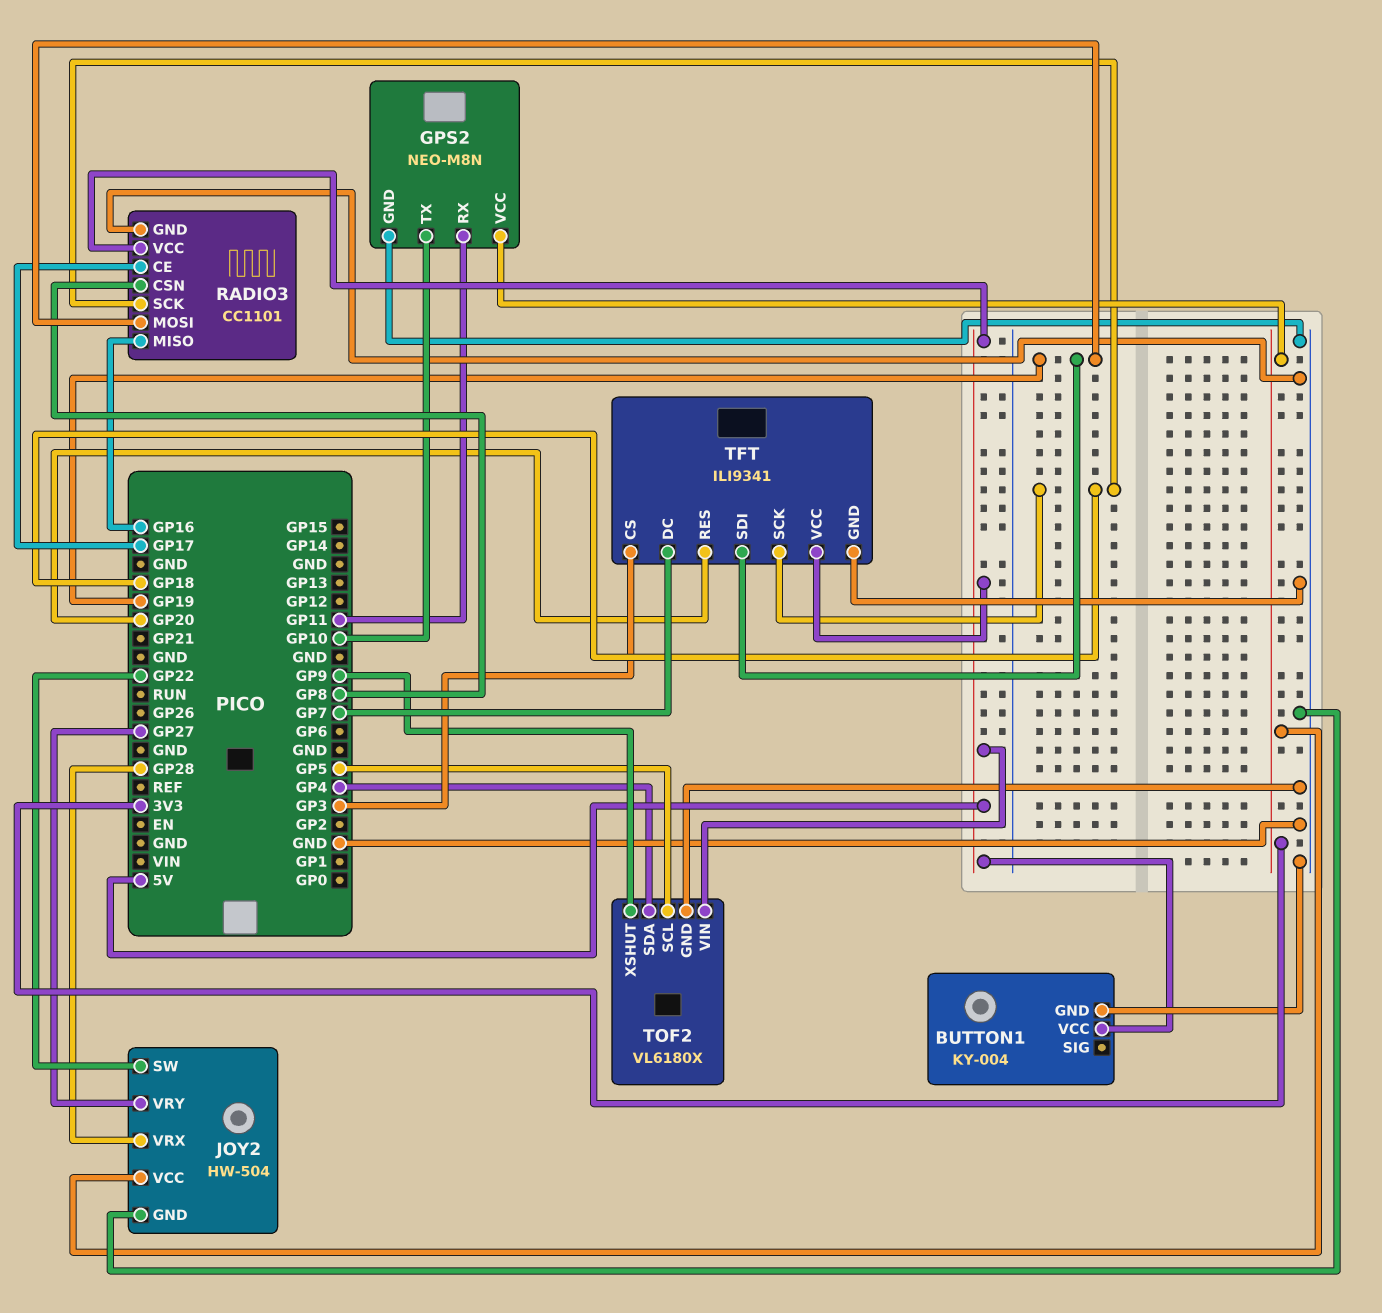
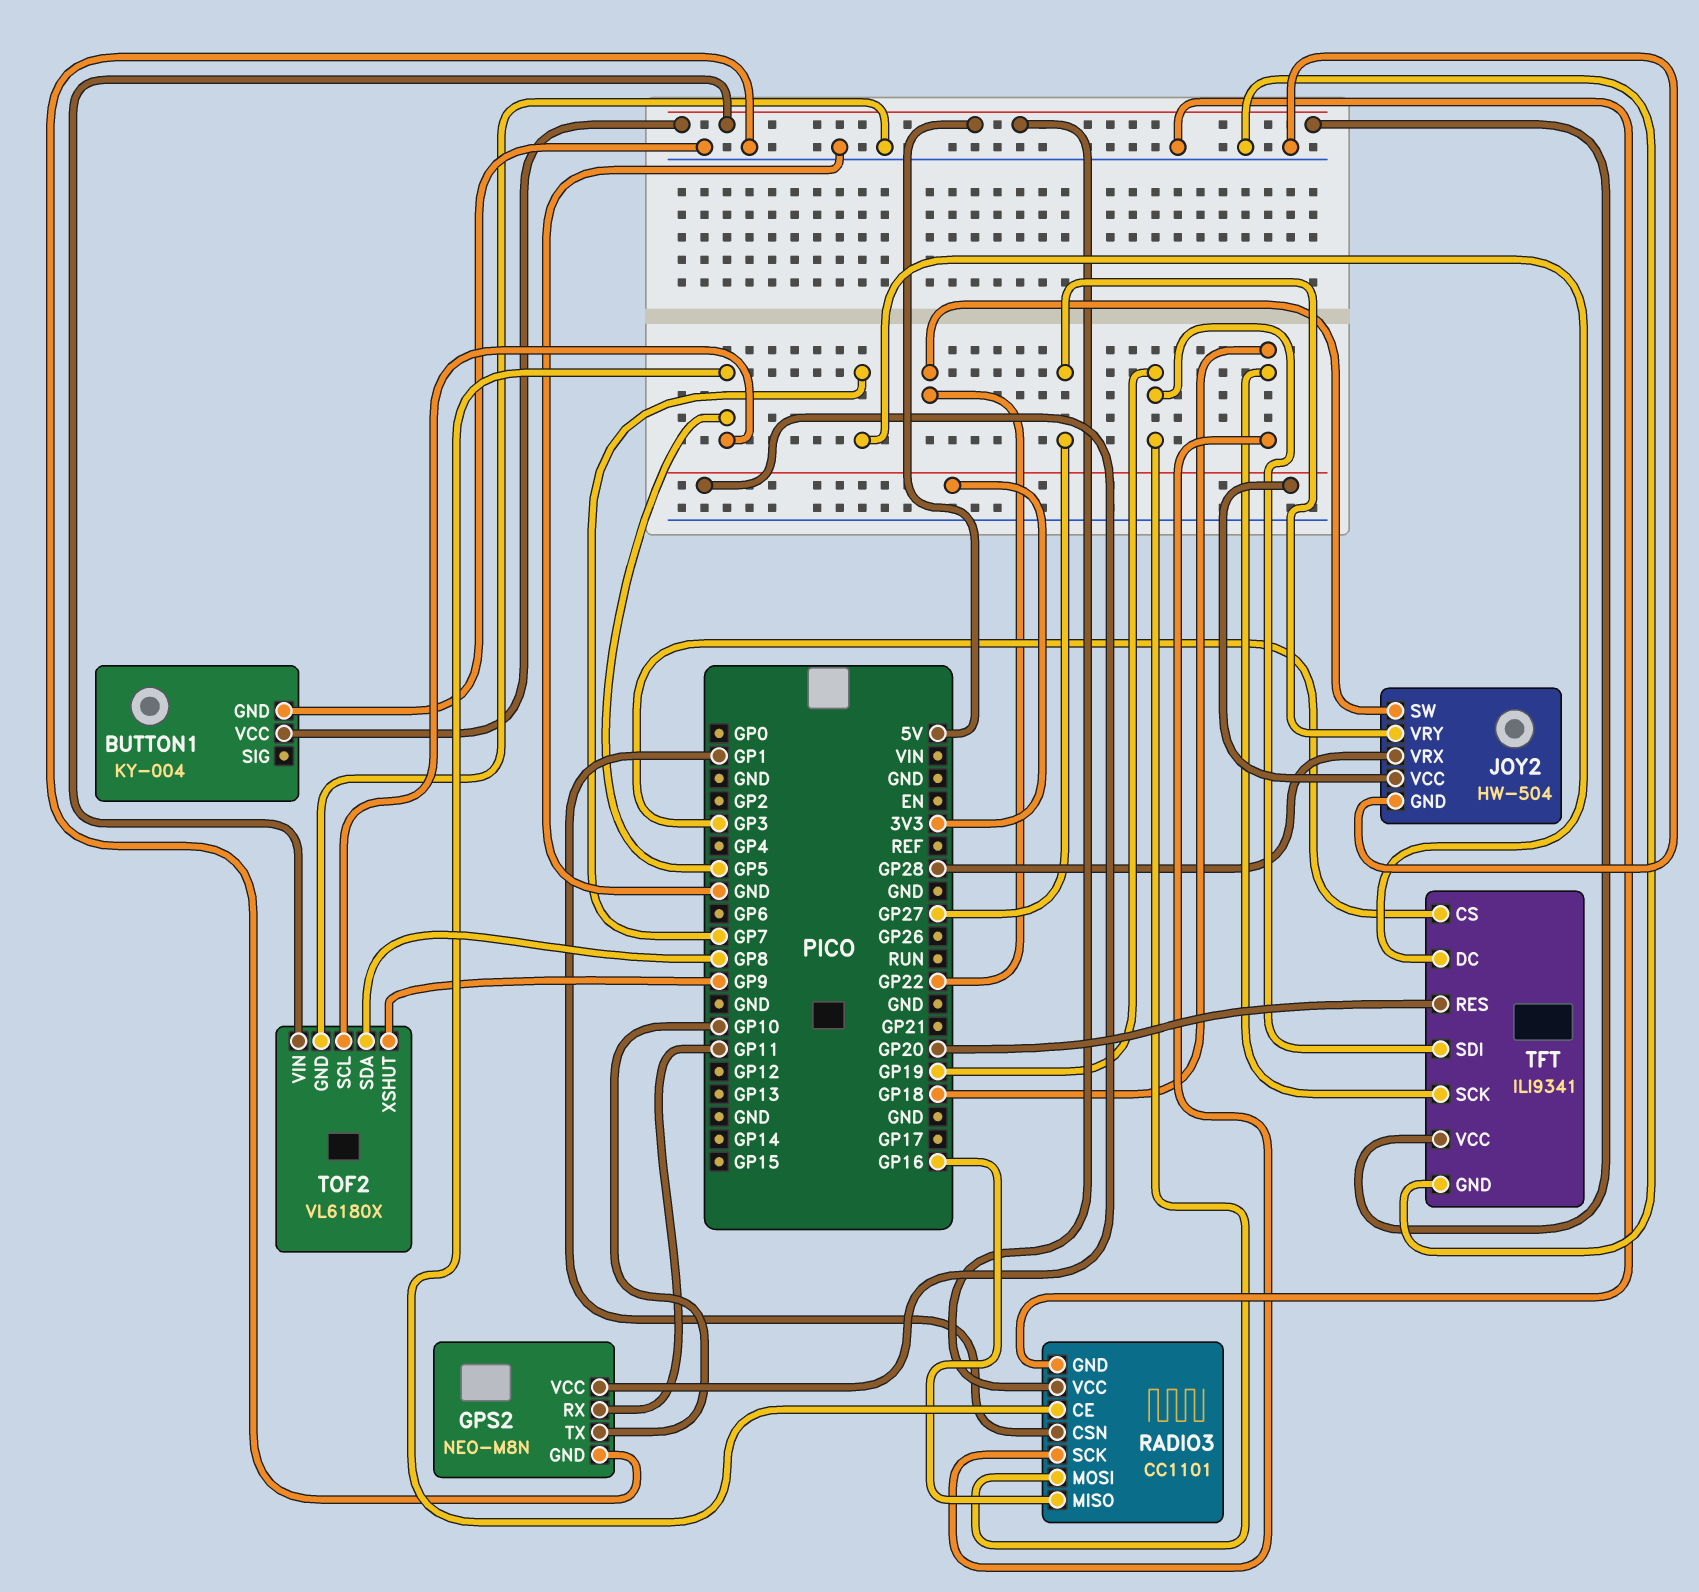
RADIO3 pin CE: GP17 -> GP5
RADIO3 pin CSN: GP8 -> GP1
TOF2 pin SDA: GP4 -> GP8

